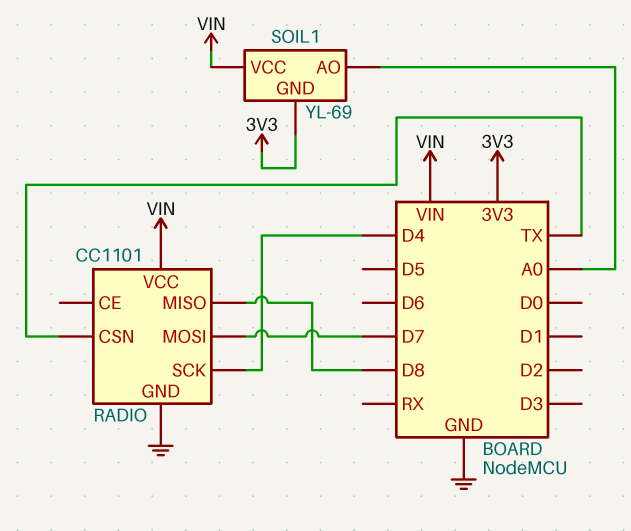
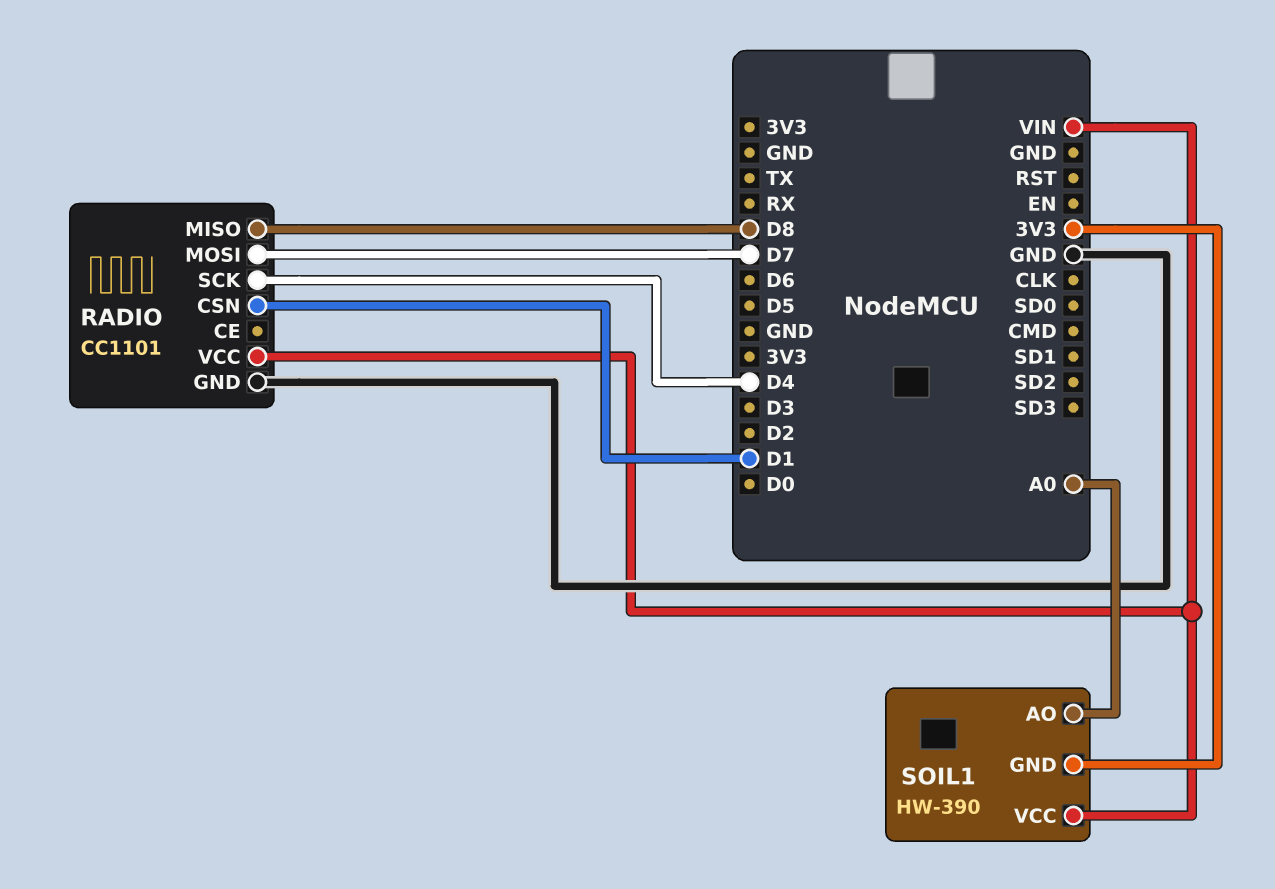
RADIO pin CSN: TX -> D1
SOIL1: YL-69 -> HW-390

